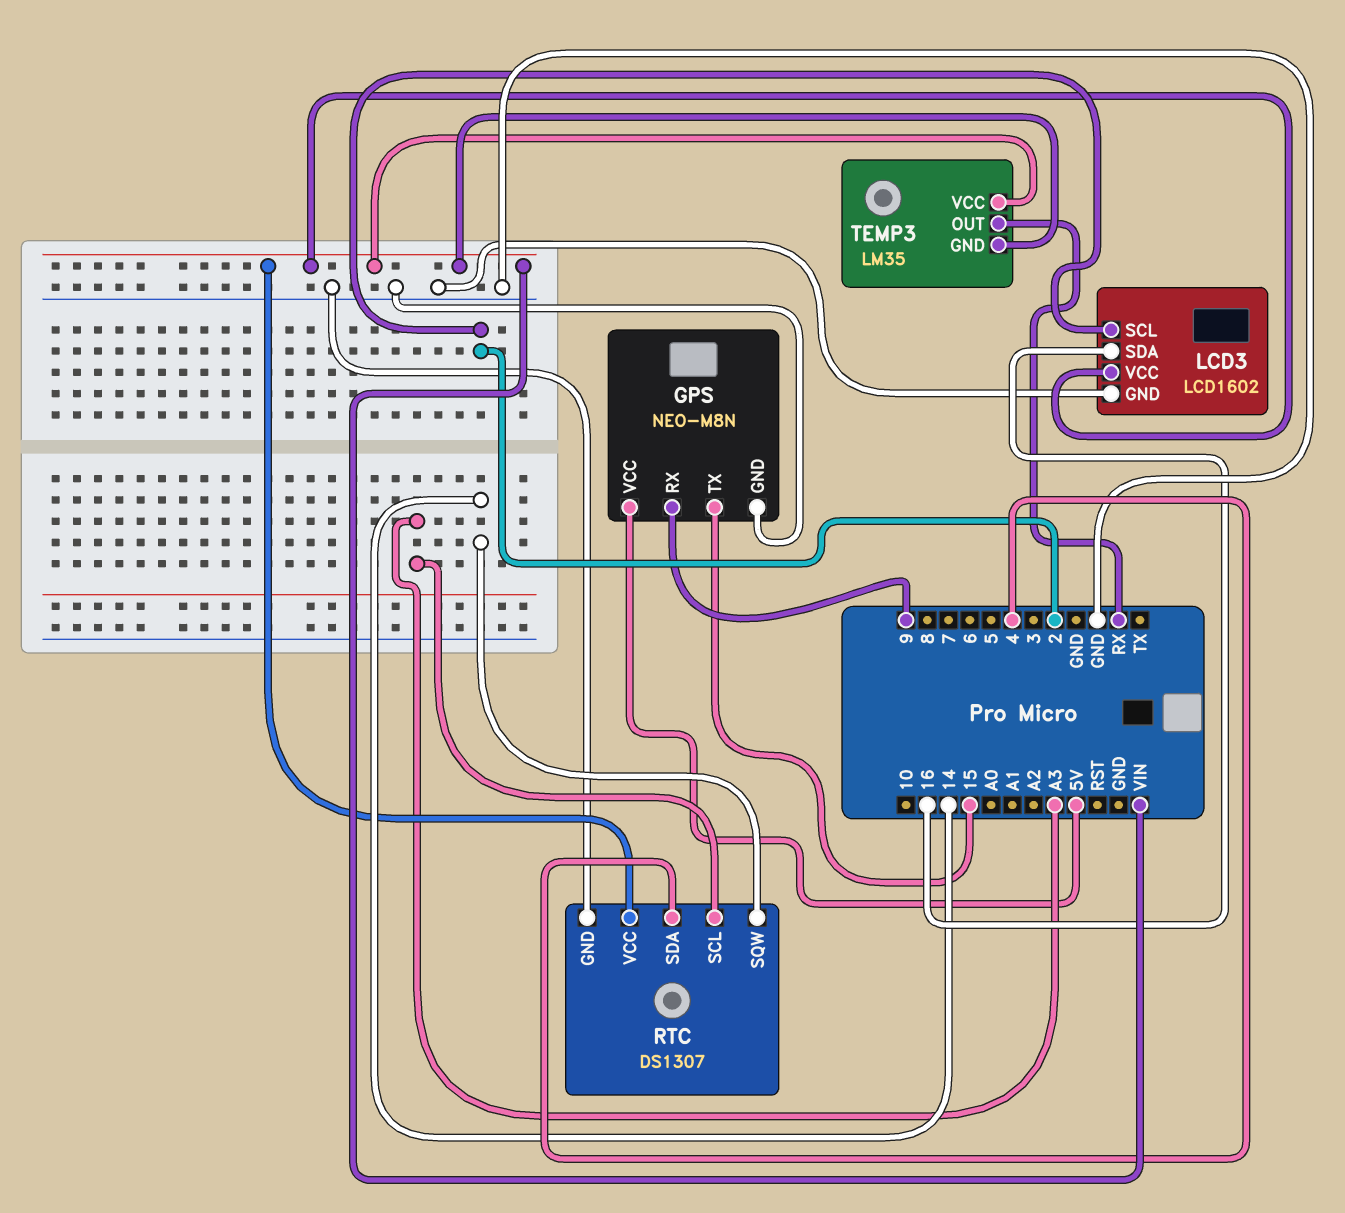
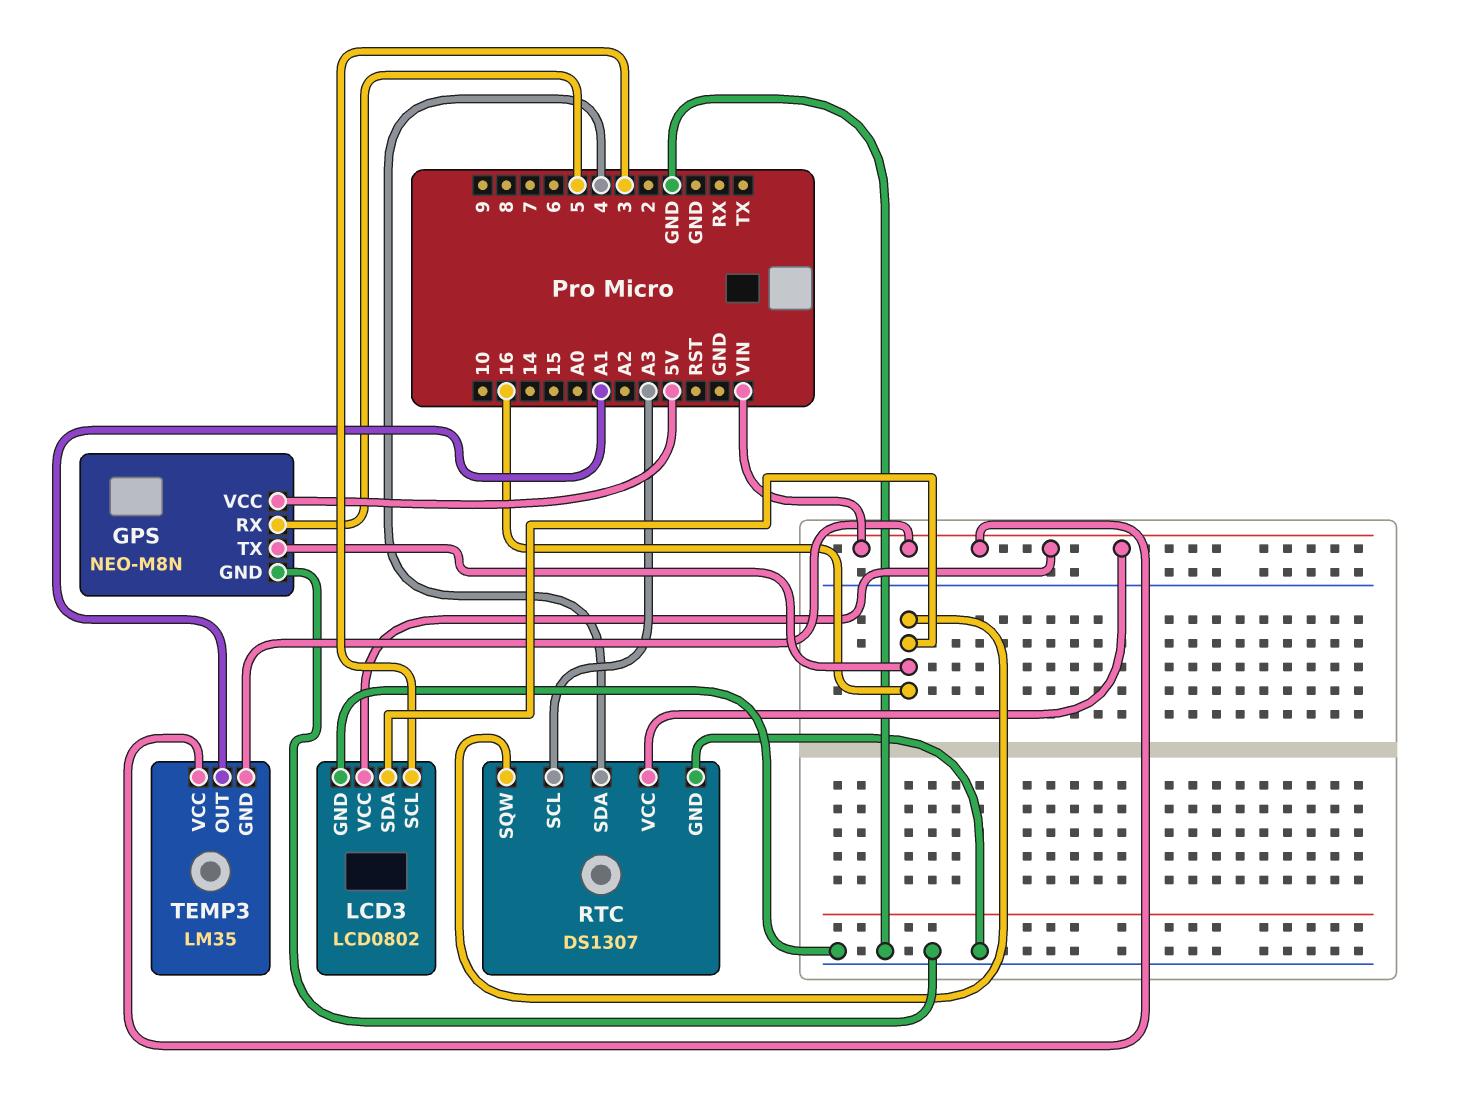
GPS pin RX: 9 -> 5
GPS pin TX: 15 -> 16
LCD3: LCD1602 -> LCD0802
LCD3 pin SCL: 2 -> 3
RTC pin SQW: 14 -> 16
TEMP3 pin OUT: RX -> A1

